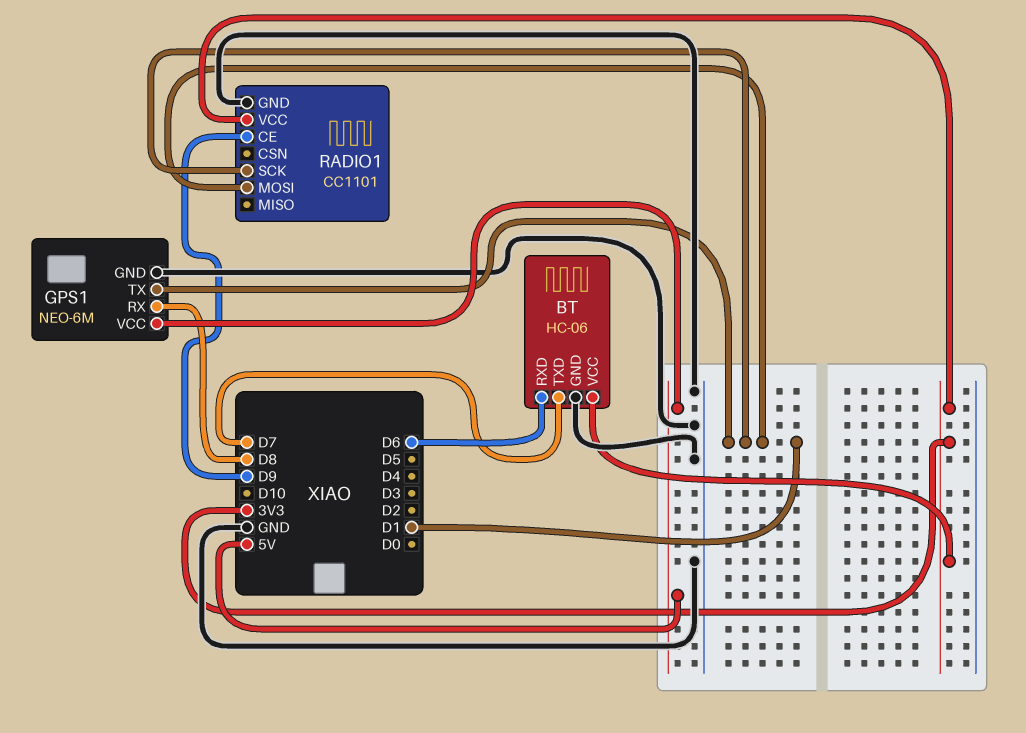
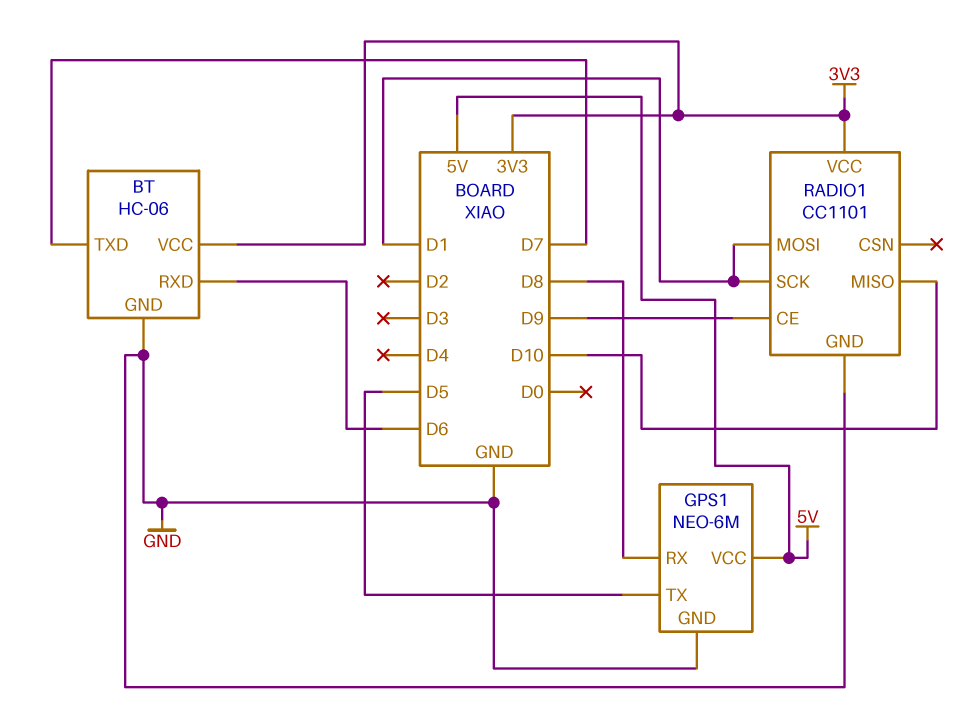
GPS1 pin TX: D1 -> D5
RADIO1 pin MISO: none -> D10

